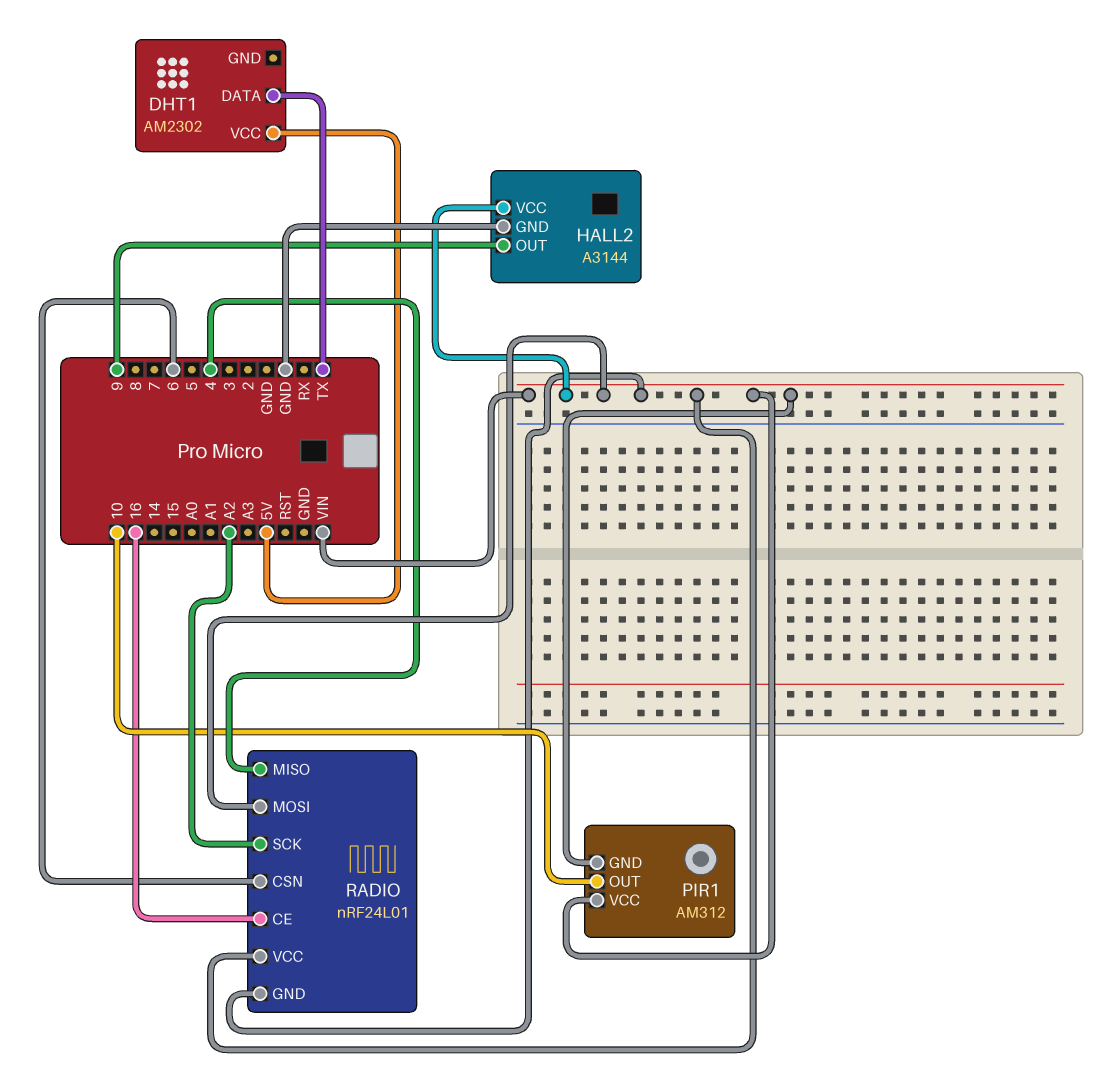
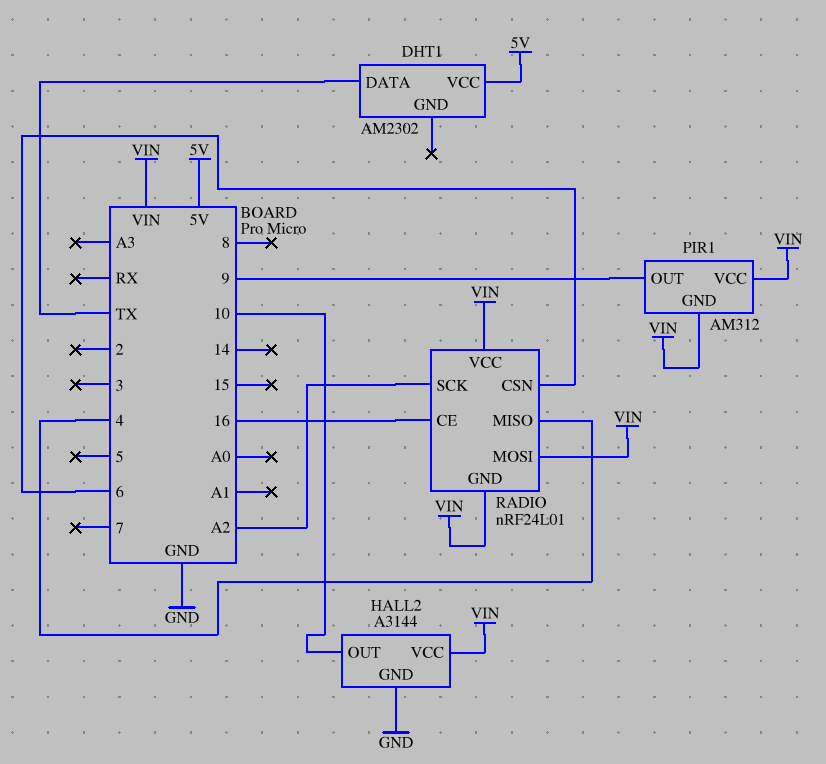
HALL2 pin OUT: 9 -> 10
PIR1 pin OUT: 10 -> 9

